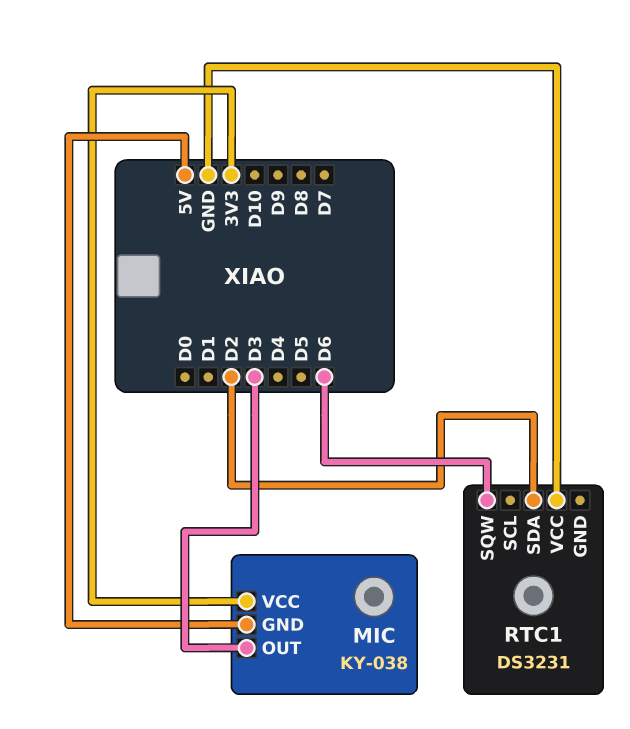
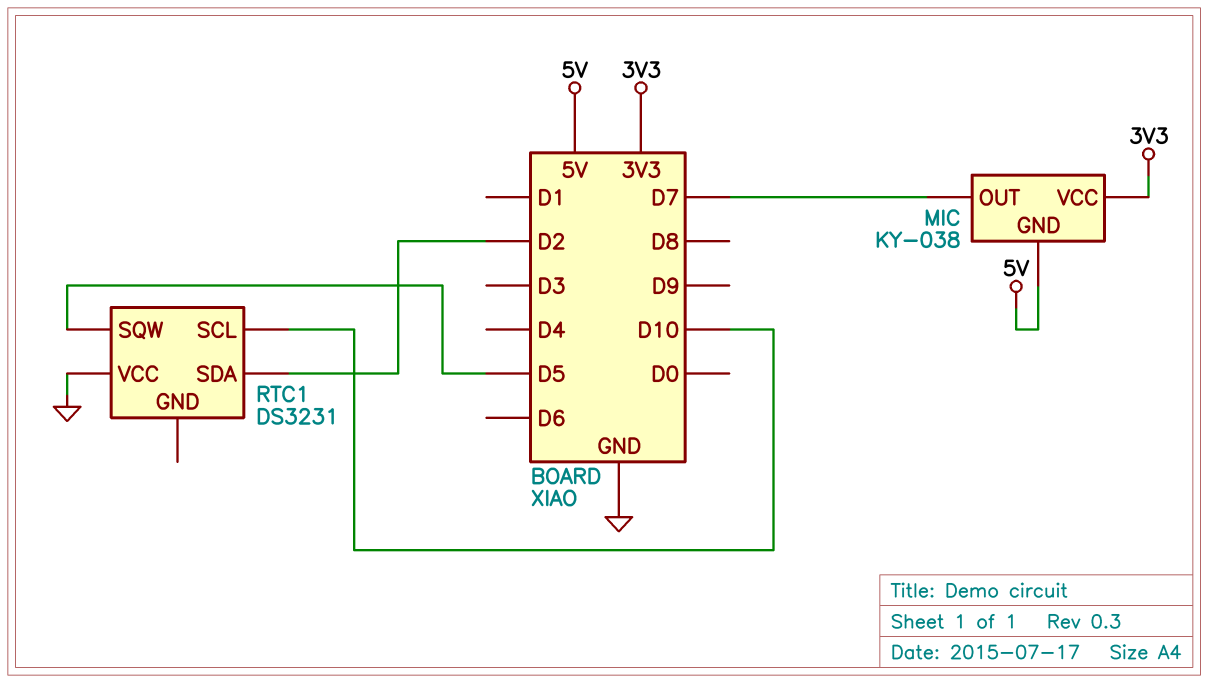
MIC pin OUT: D3 -> D7
RTC1 pin SCL: none -> D10
RTC1 pin SQW: D6 -> D5

